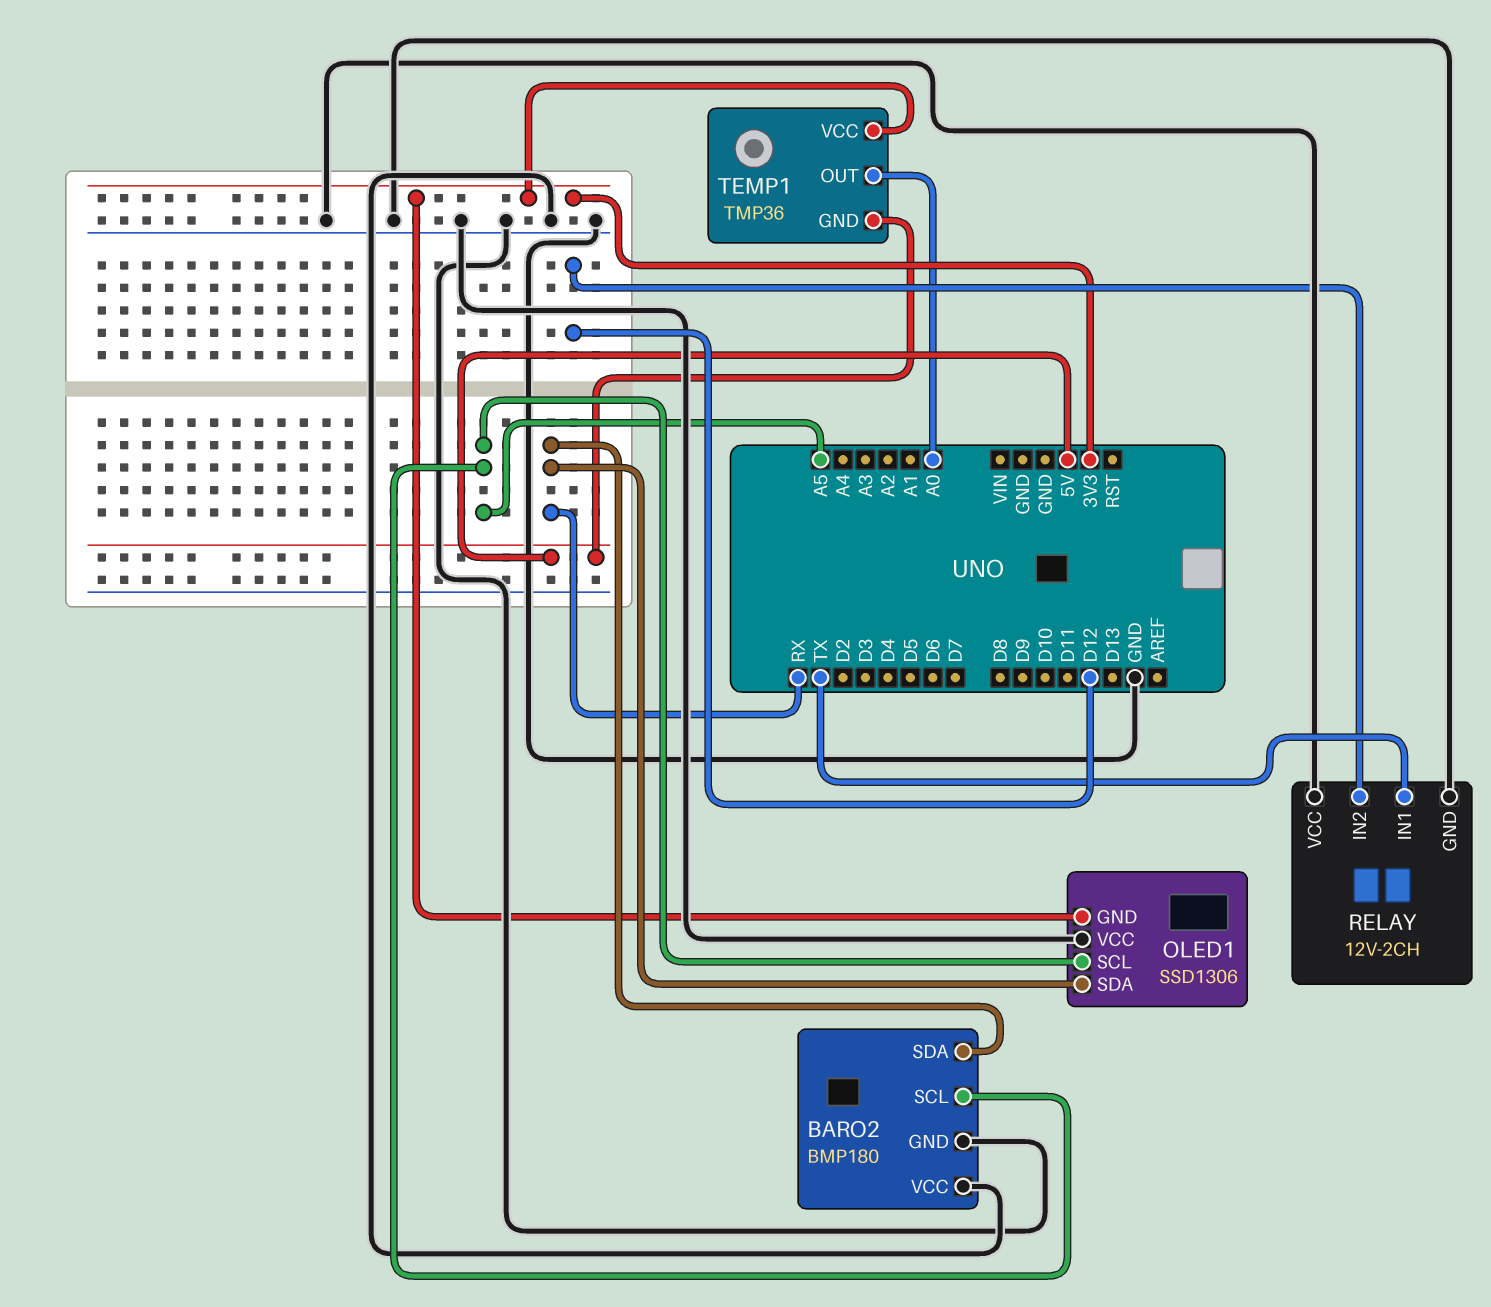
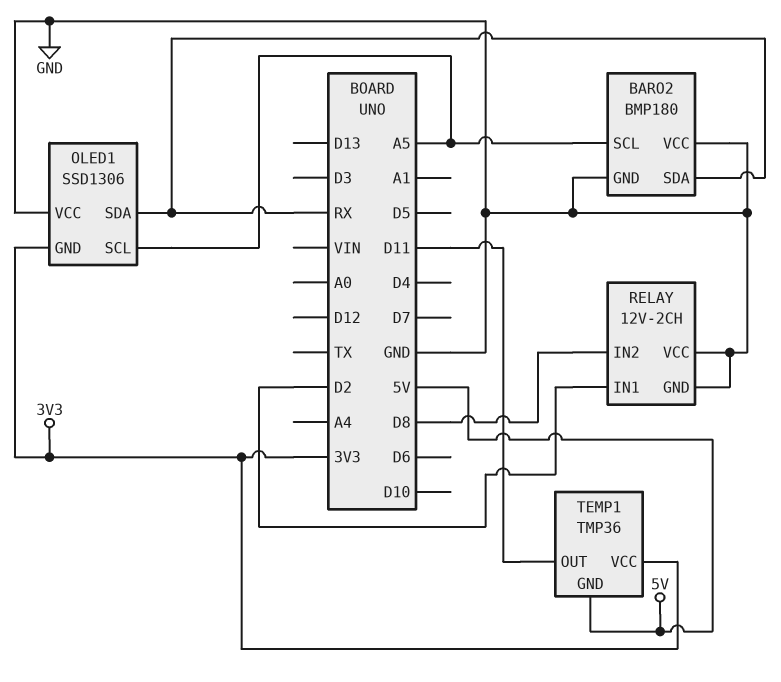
RELAY pin IN1: TX -> D2
RELAY pin IN2: D12 -> D8
TEMP1 pin OUT: A0 -> D11

